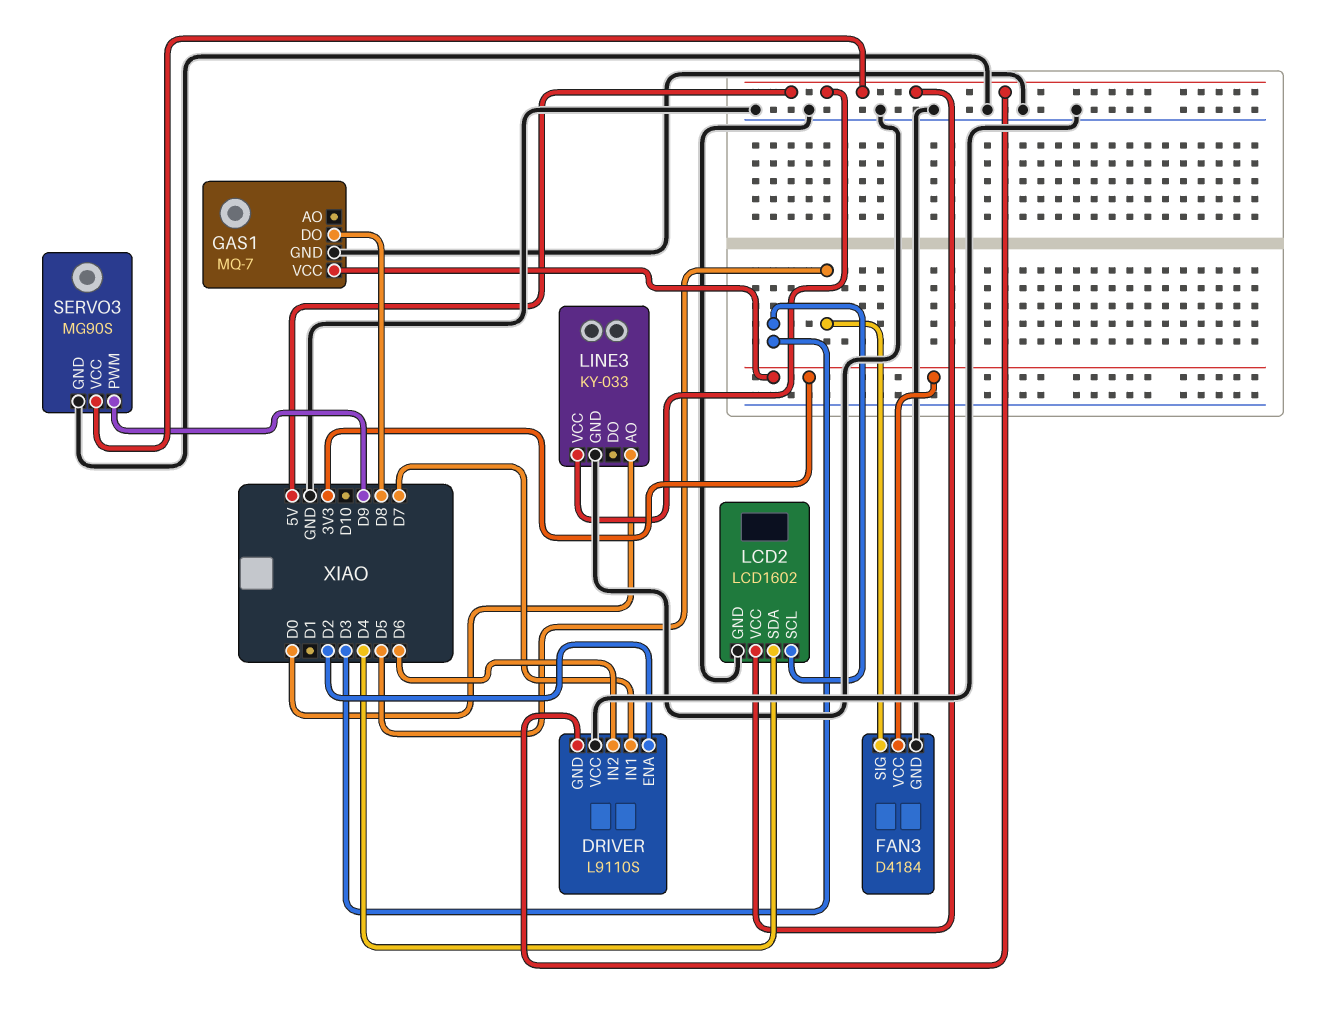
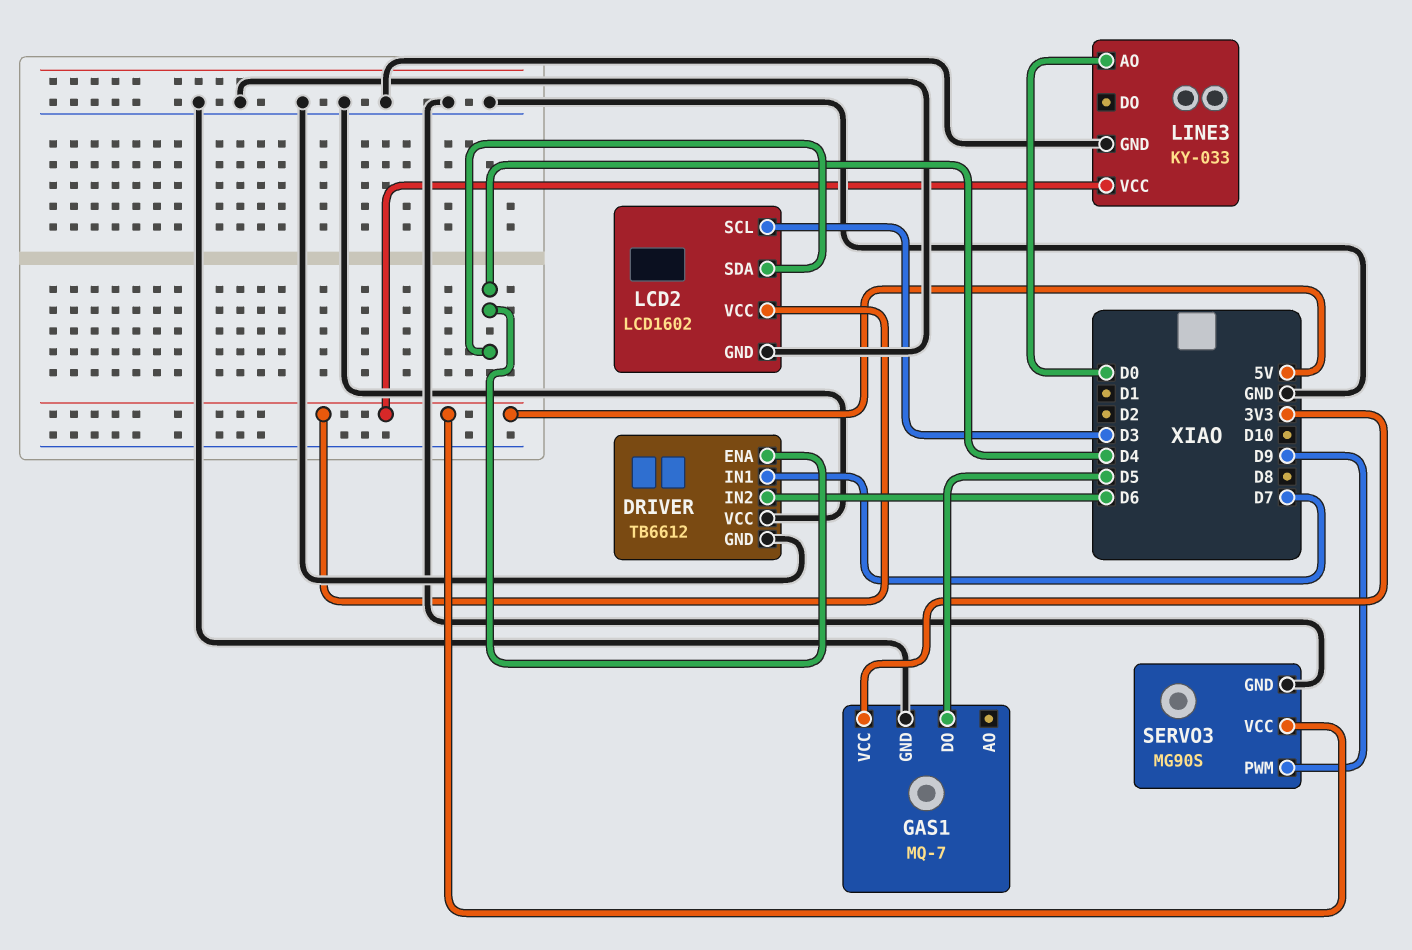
DRIVER: L9110S -> TB6612
DRIVER pin ENA: D2 -> D4
DRIVER pin GND: 5V -> GND
FAN3: D4184 -> none
FAN3 pin GND: GND -> none
FAN3 pin SIG: D5 -> none
FAN3 pin VCC: 3V3 -> none
GAS1 pin DO: D8 -> D5

